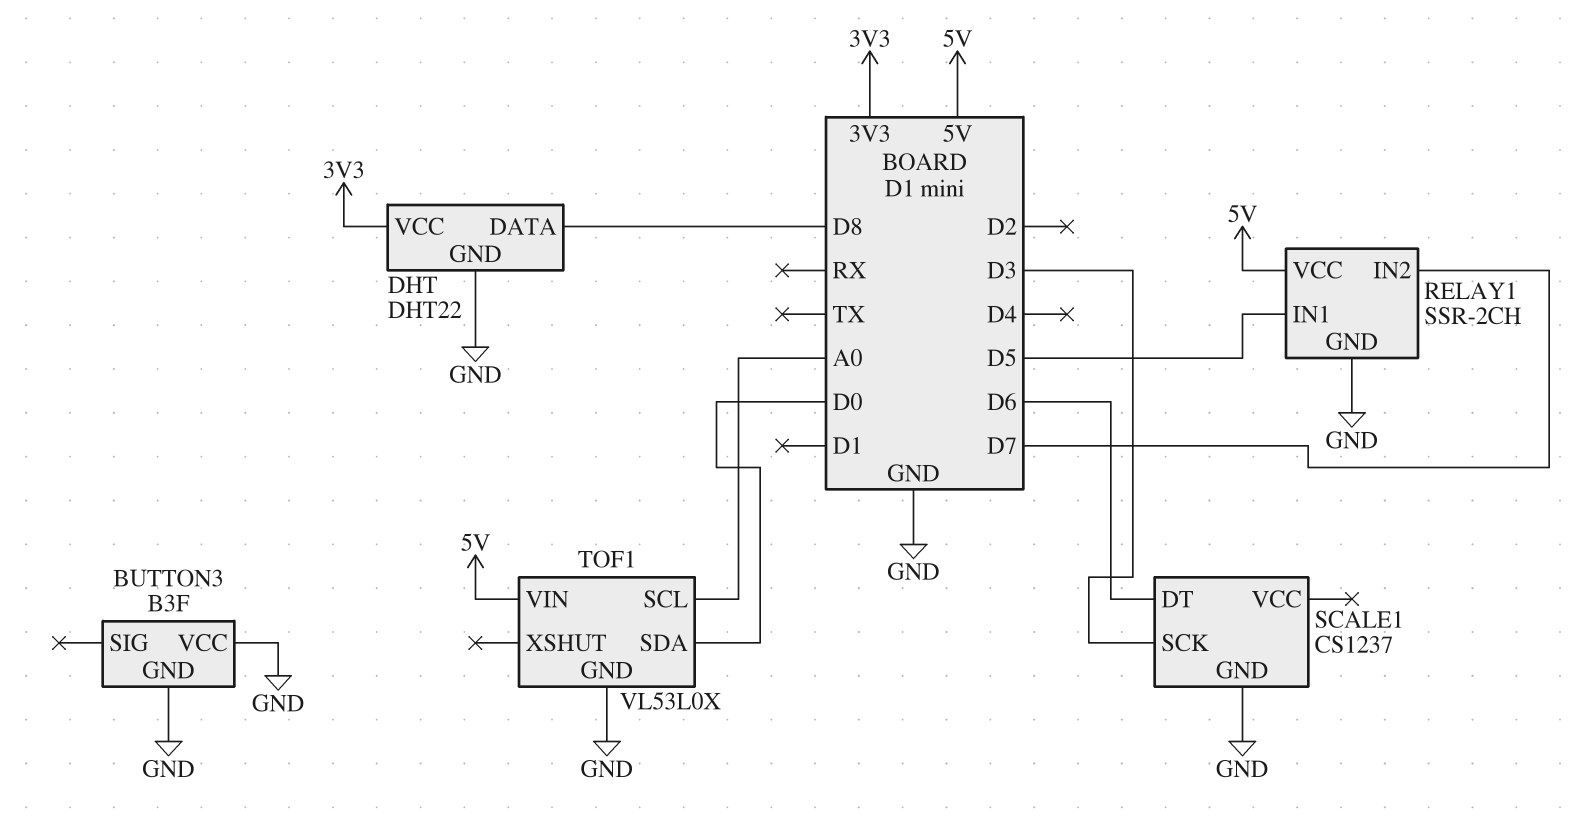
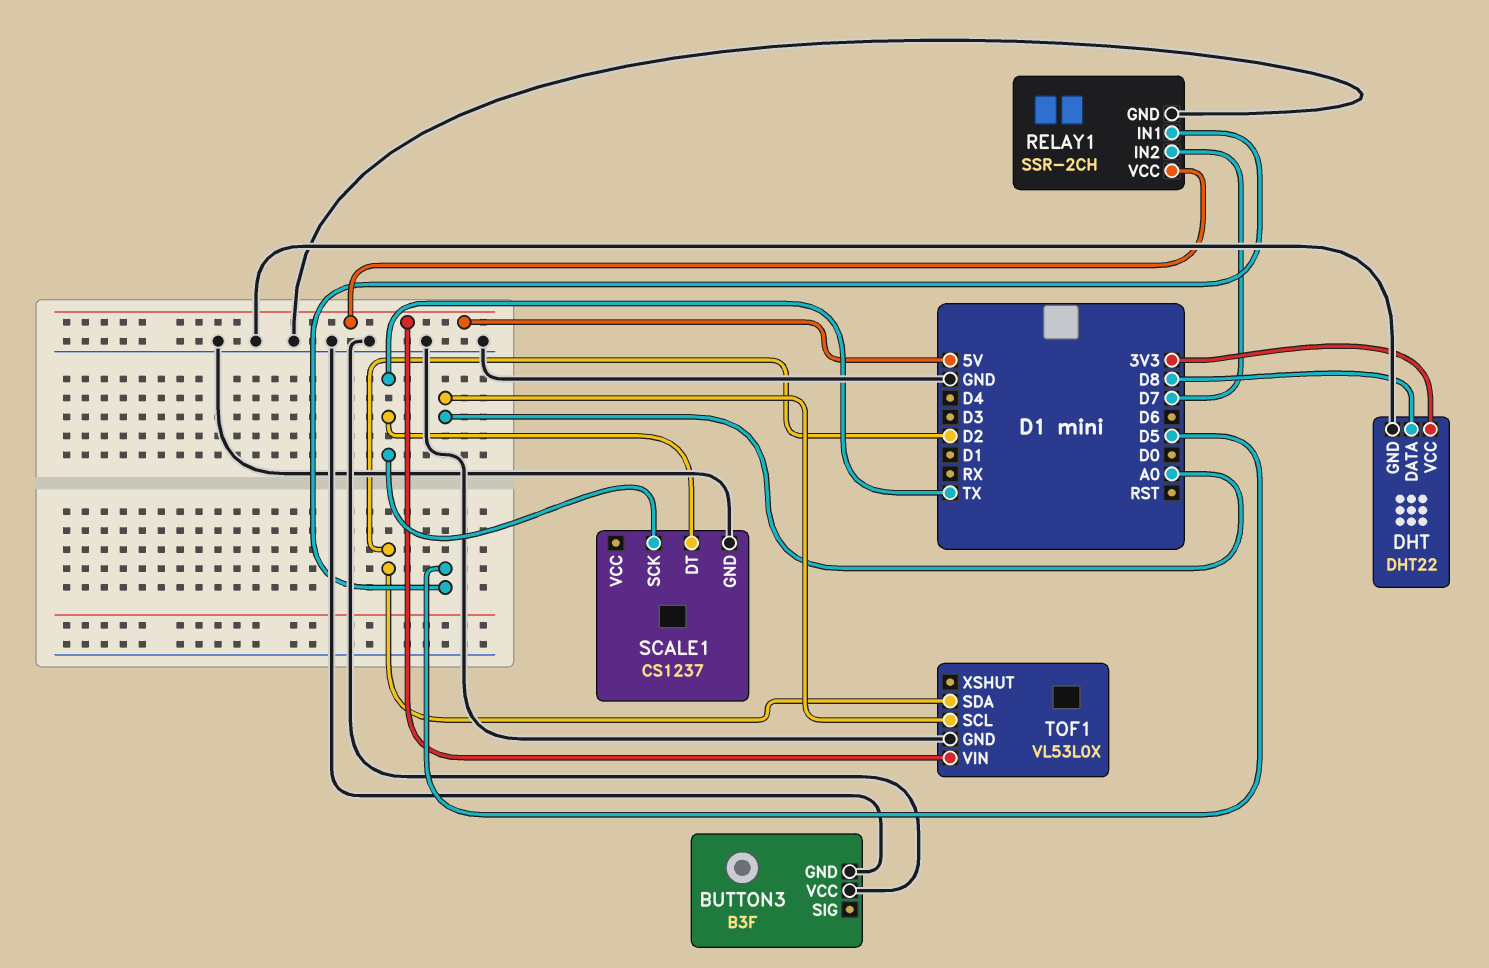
SCALE1 pin DT: D6 -> TX
SCALE1 pin SCK: D3 -> TX
TOF1 pin SDA: D0 -> D2

